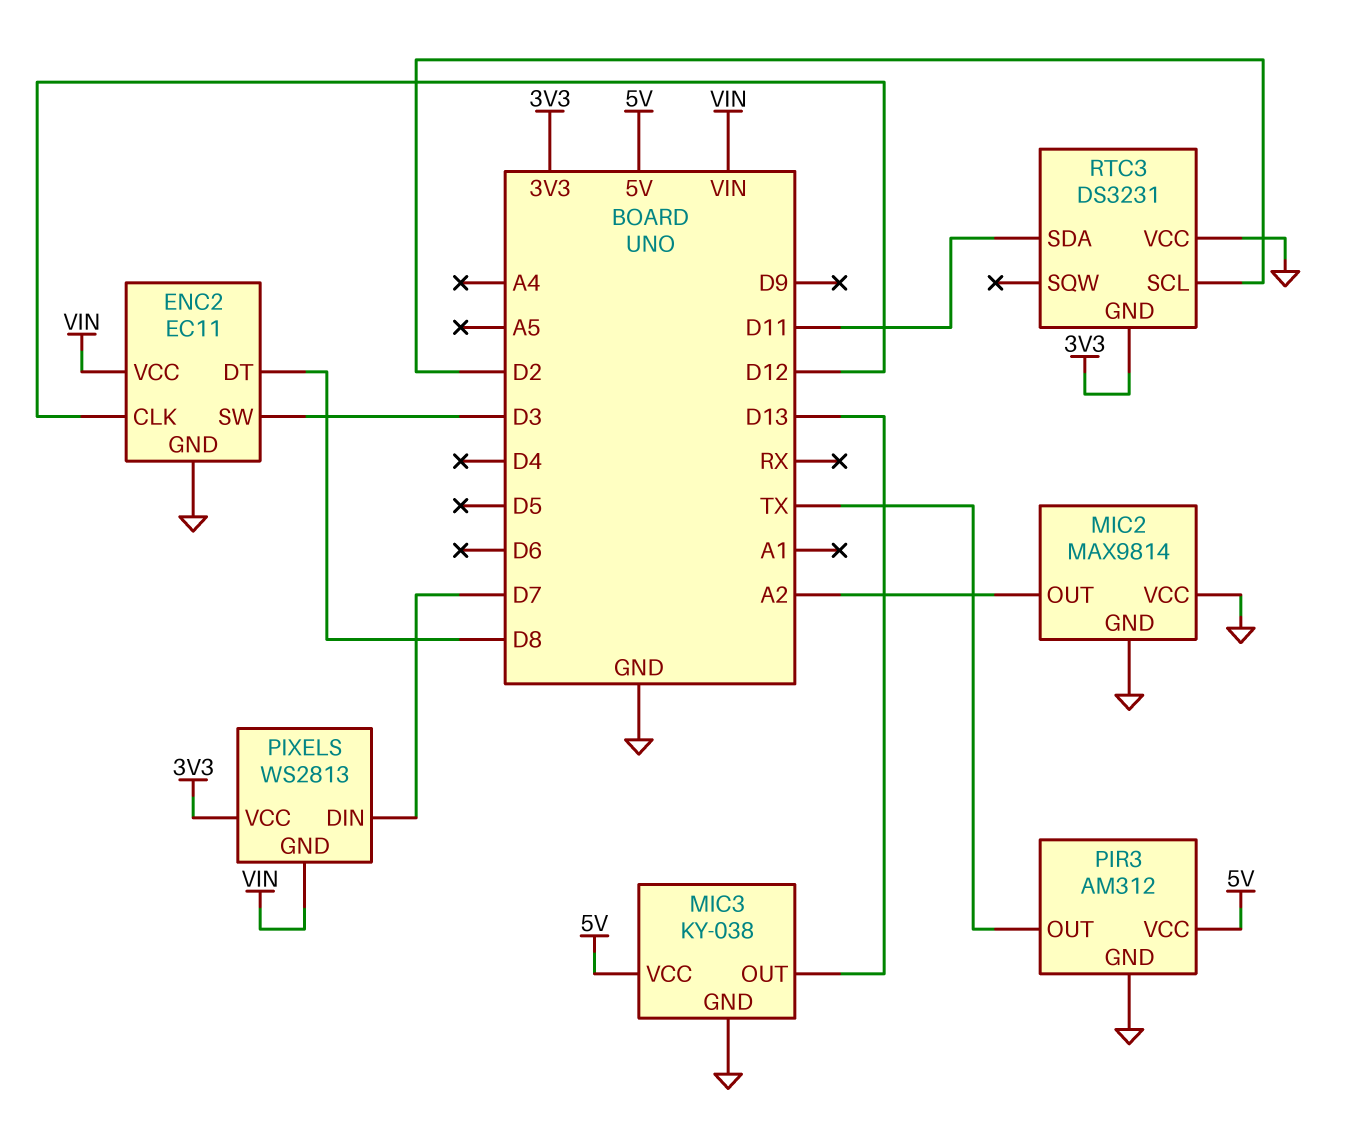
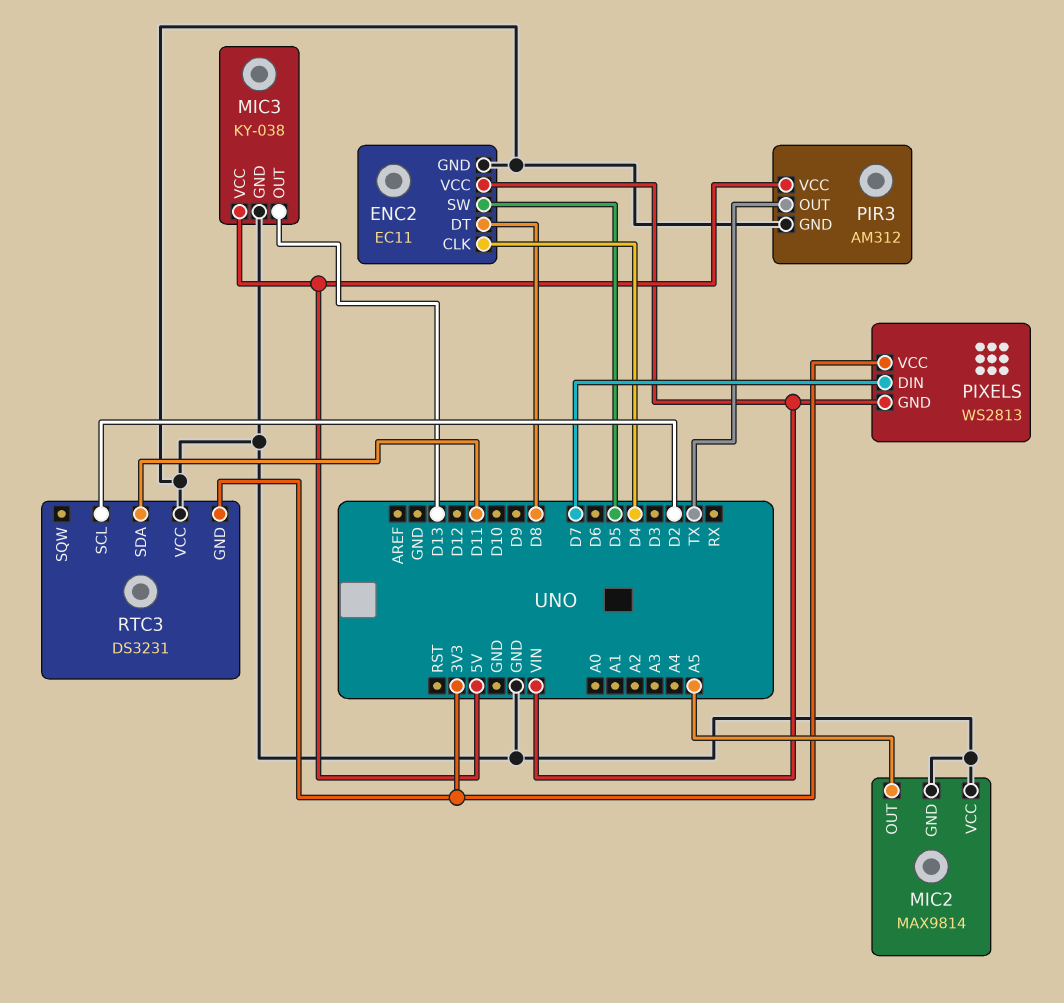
ENC2 pin CLK: D12 -> D4
ENC2 pin SW: D3 -> D5
MIC2 pin OUT: A2 -> A5

